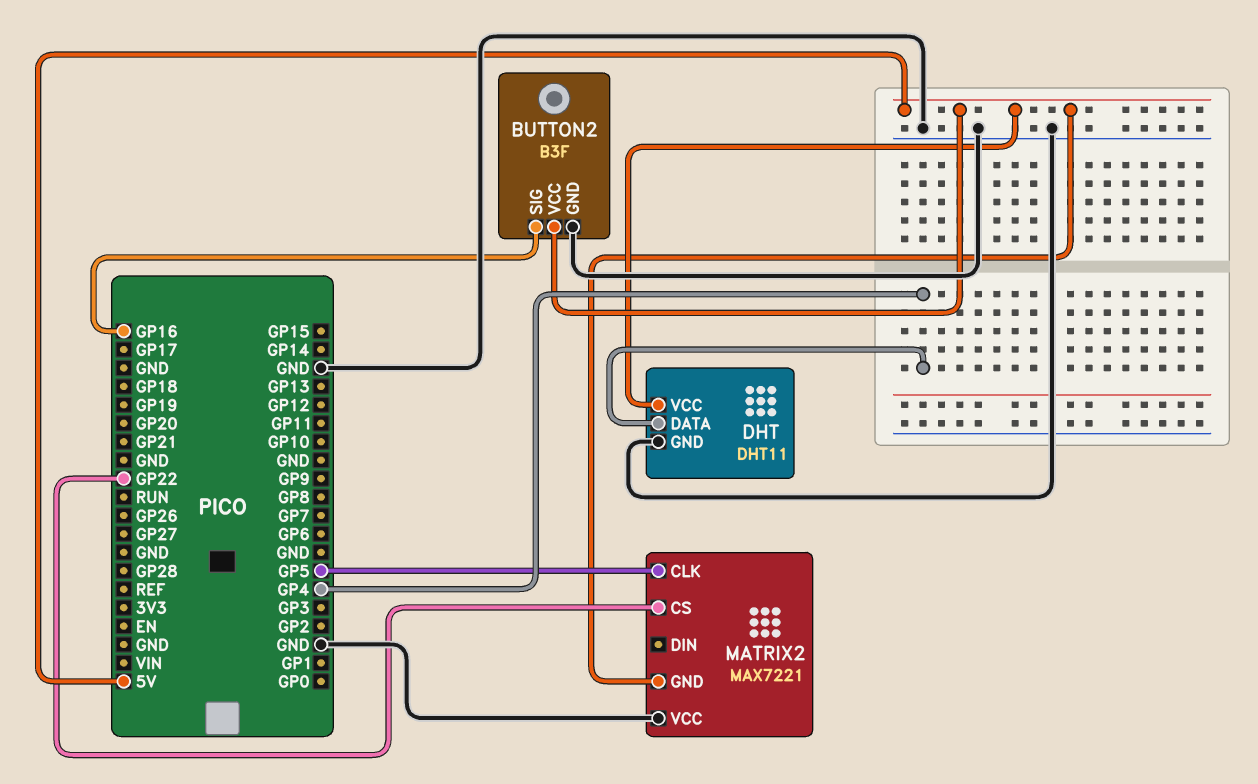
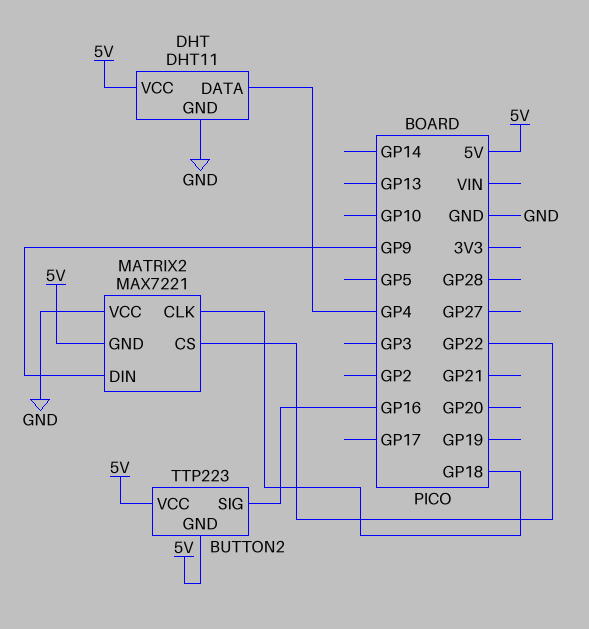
BUTTON2: B3F -> TTP223
BUTTON2 pin GND: GND -> 5V
MATRIX2 pin CLK: GP5 -> GP18
MATRIX2 pin DIN: none -> GP9

